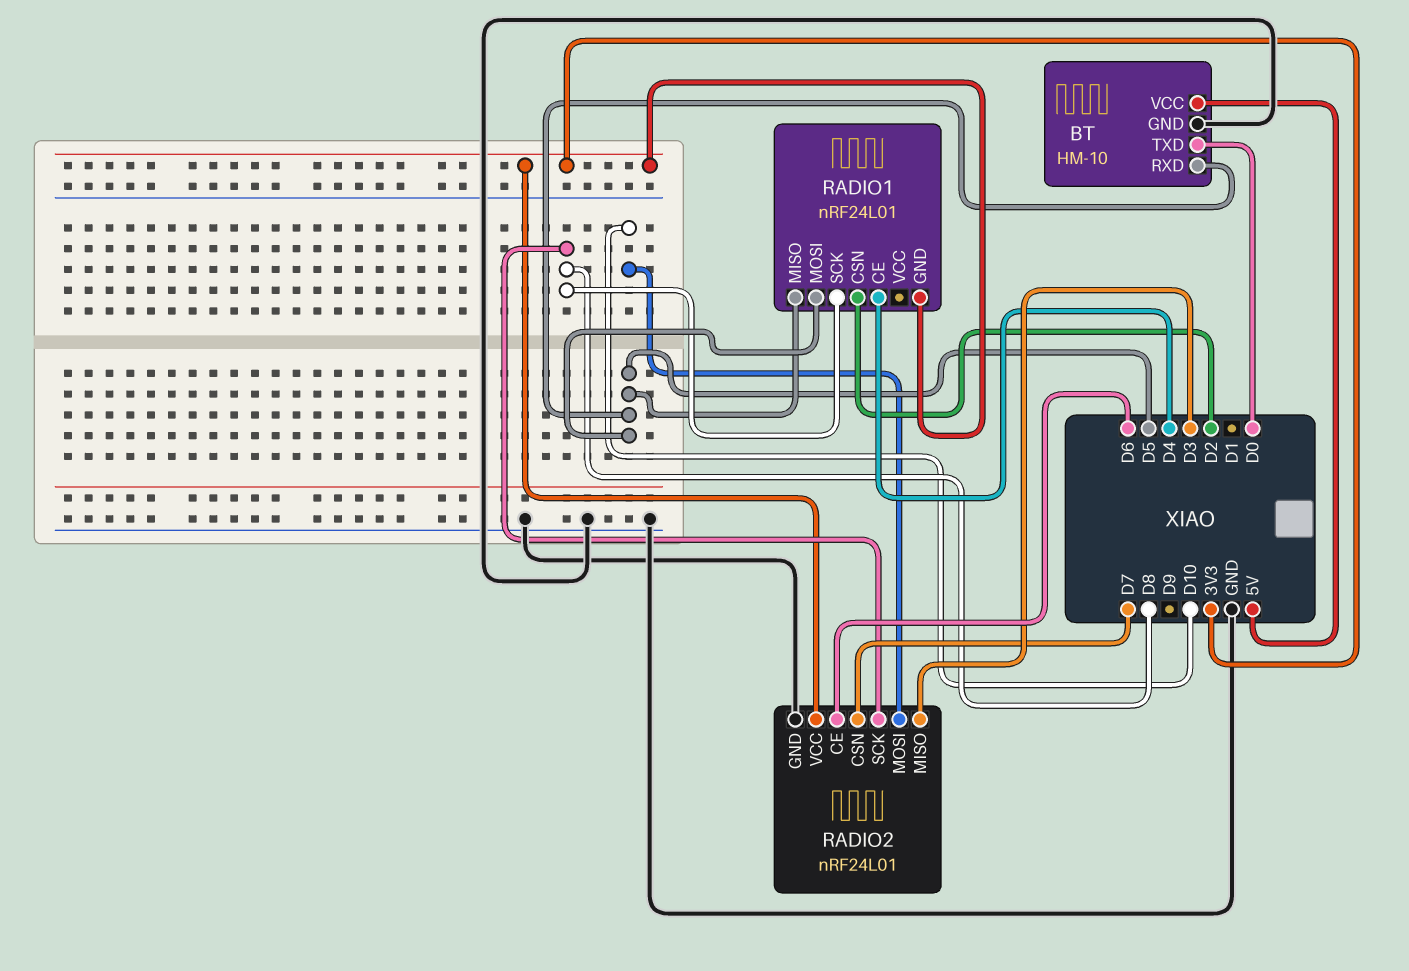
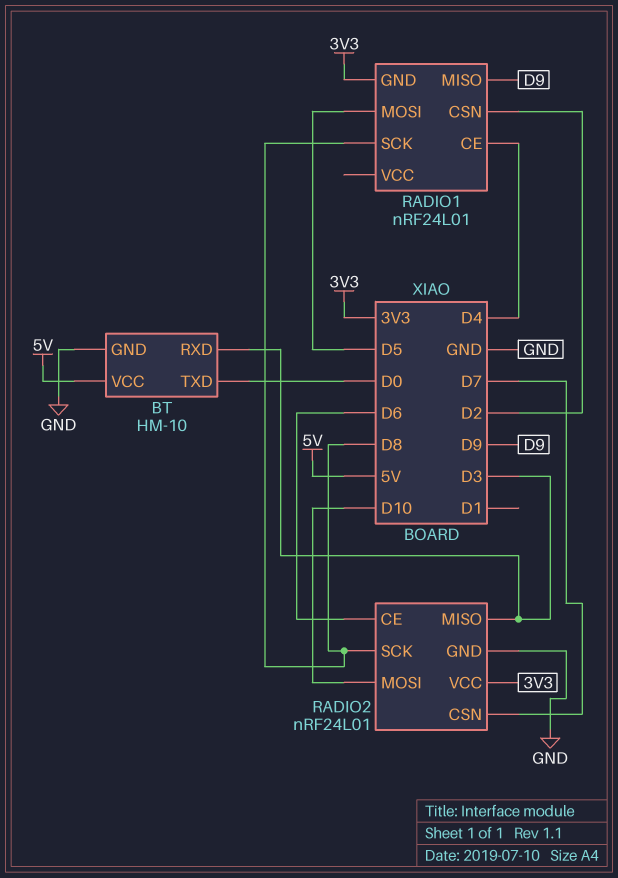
BT pin RXD: D5 -> D3
RADIO1 pin MISO: D5 -> D9

